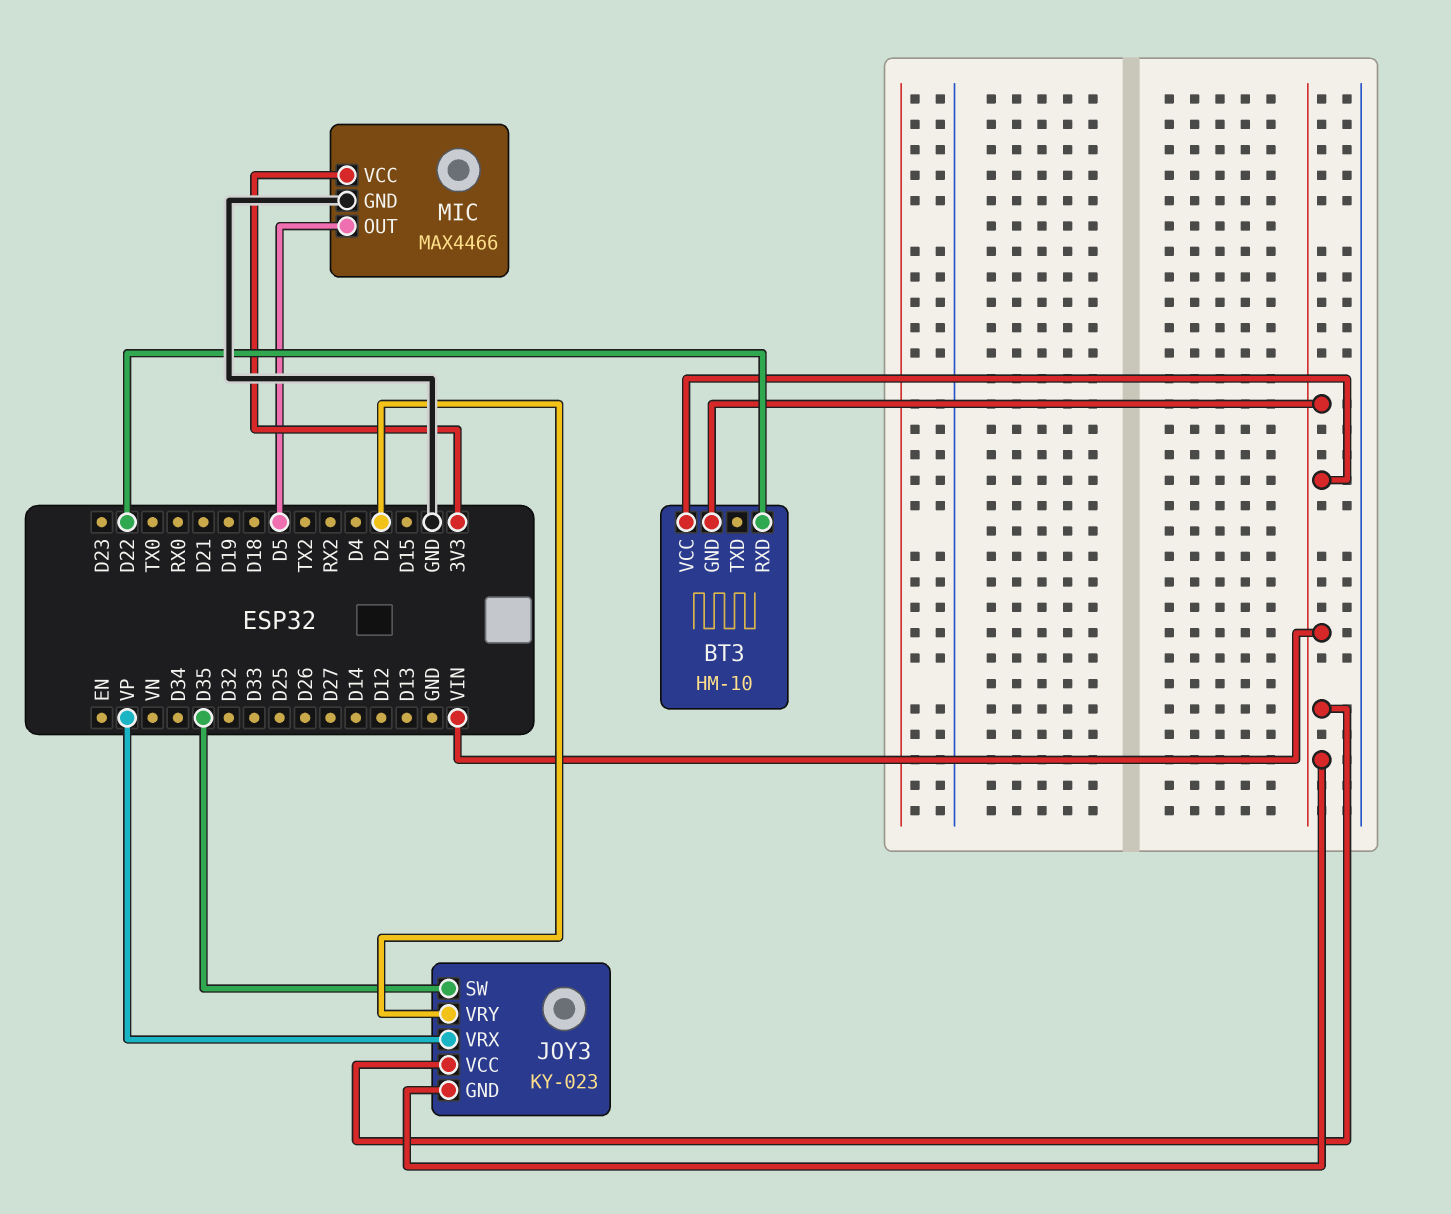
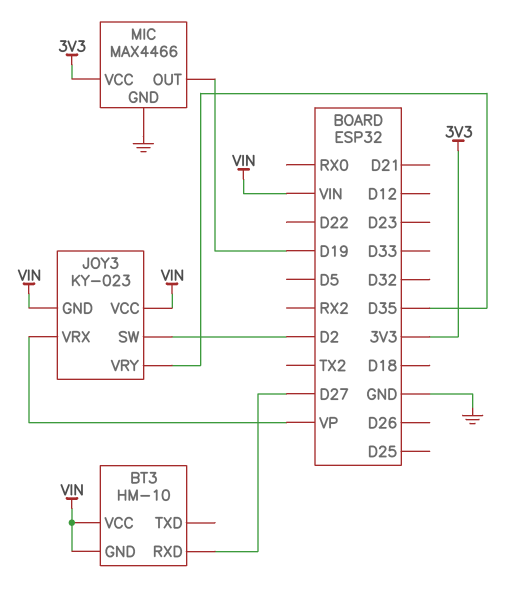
BT3 pin RXD: D22 -> D27
JOY3 pin SW: D35 -> D2
JOY3 pin VRY: D2 -> D35
MIC pin OUT: D5 -> D19

